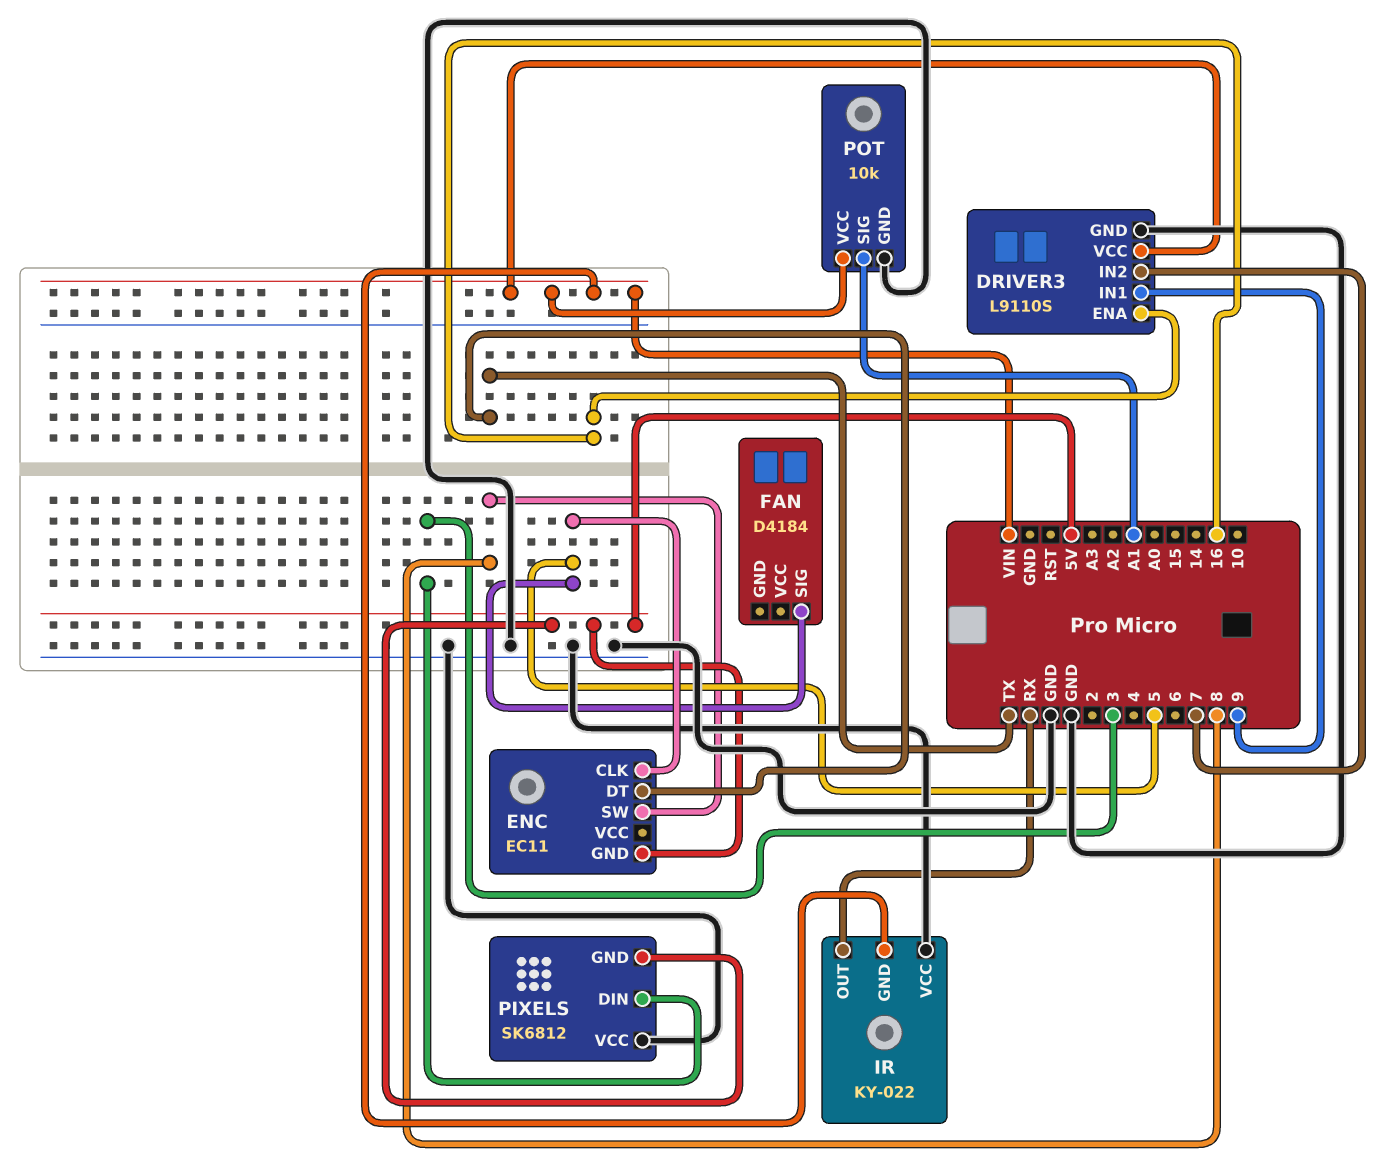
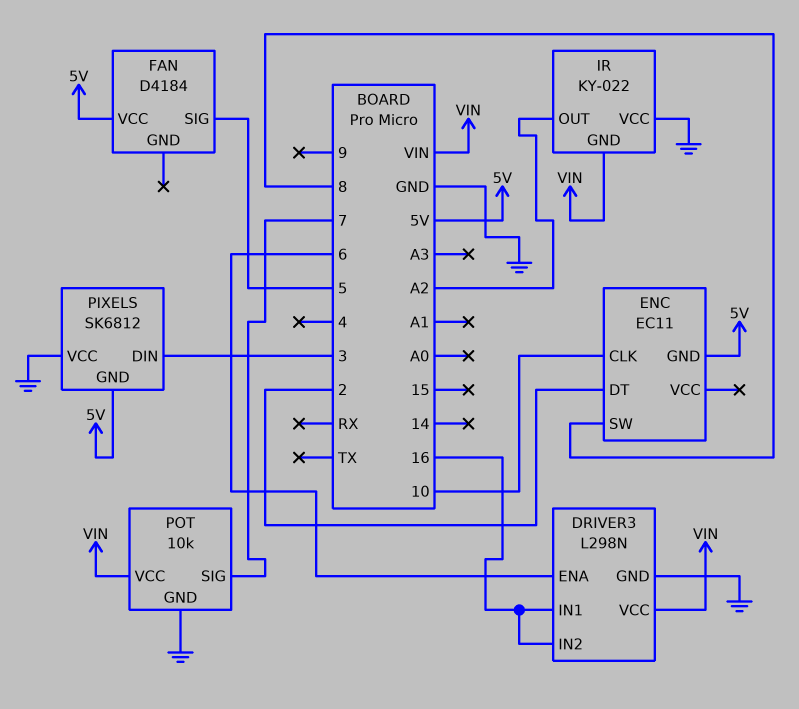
DRIVER3: L9110S -> L298N
DRIVER3 pin ENA: 16 -> 6
DRIVER3 pin IN1: 9 -> 16
DRIVER3 pin IN2: 7 -> 16
ENC pin CLK: 5 -> 10
ENC pin DT: TX -> 2
FAN pin VCC: none -> 5V
IR pin OUT: RX -> A2
POT pin SIG: A1 -> 7

